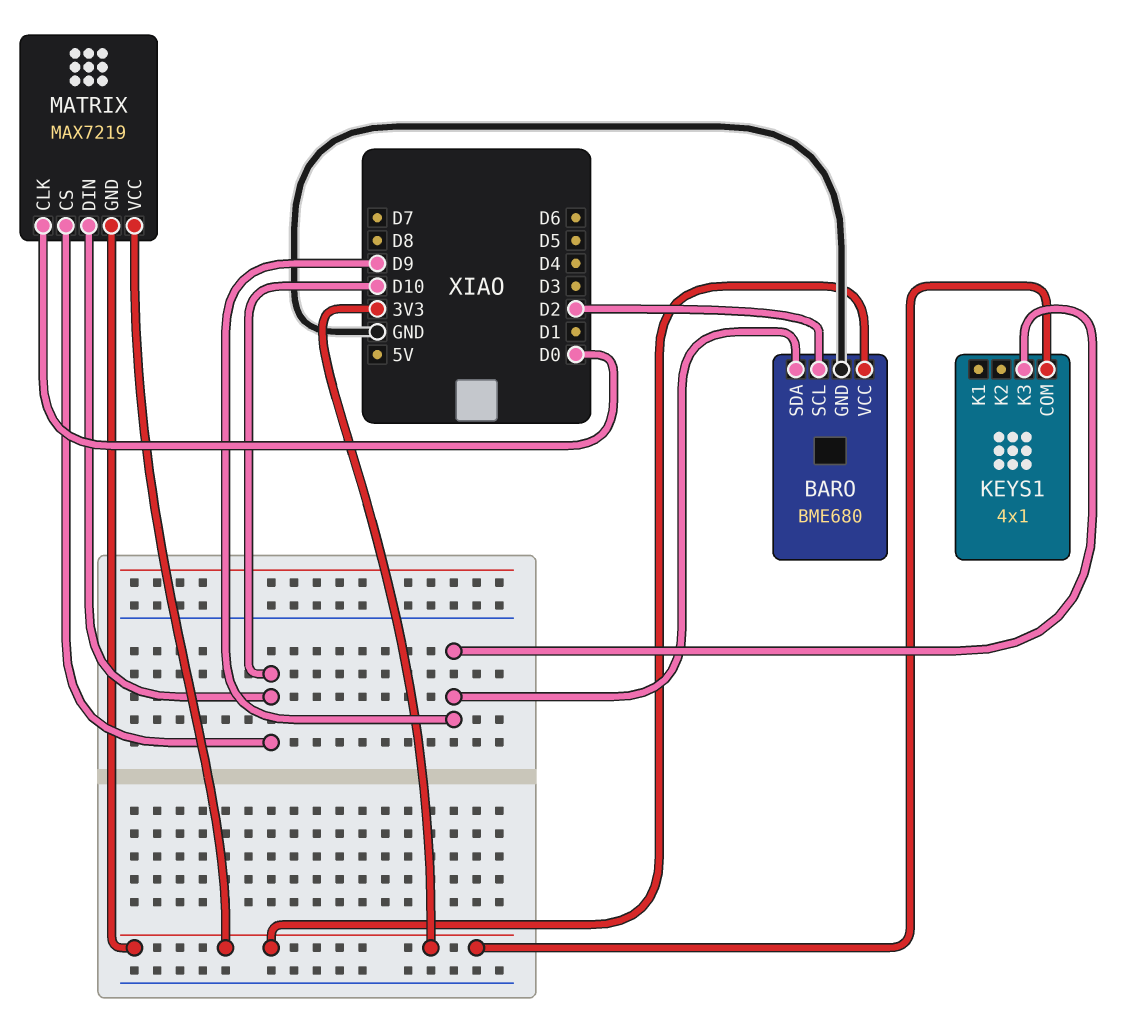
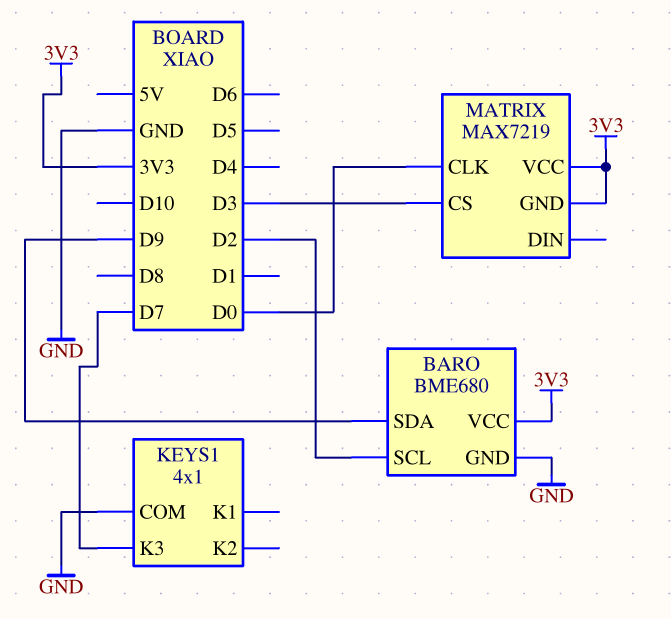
KEYS1 pin COM: 3V3 -> GND
KEYS1 pin K3: D9 -> D7
MATRIX pin CS: D10 -> D3
MATRIX pin DIN: D10 -> none

